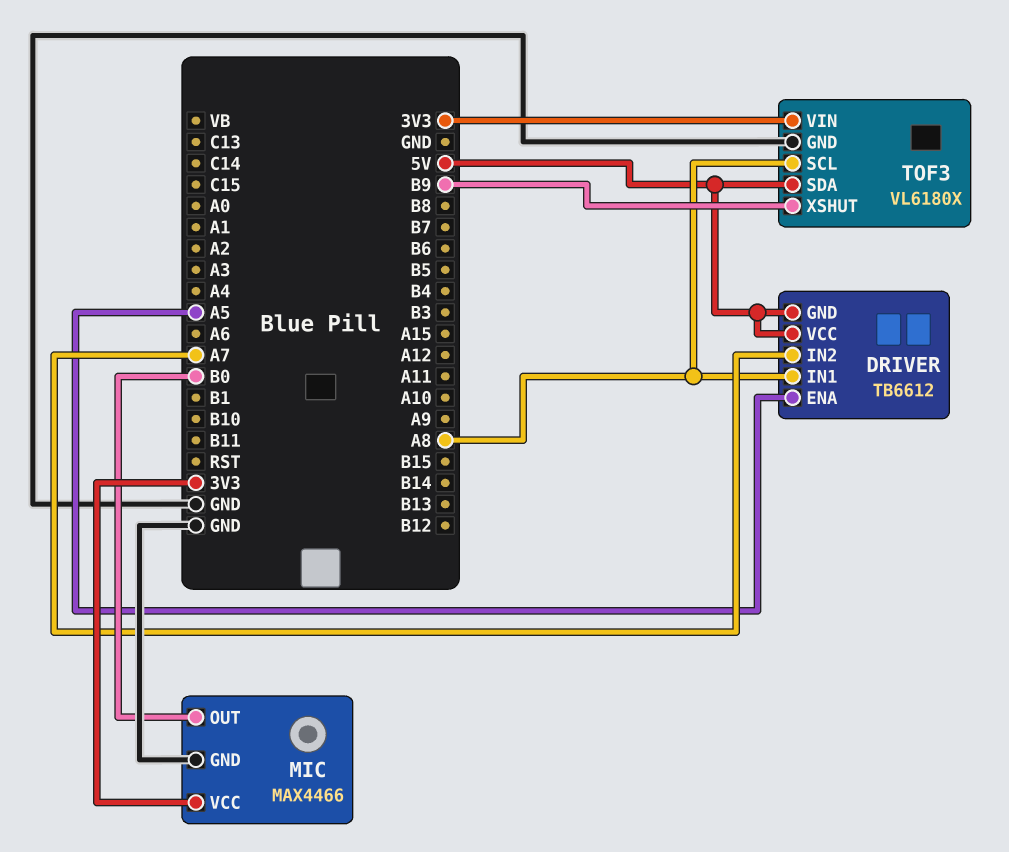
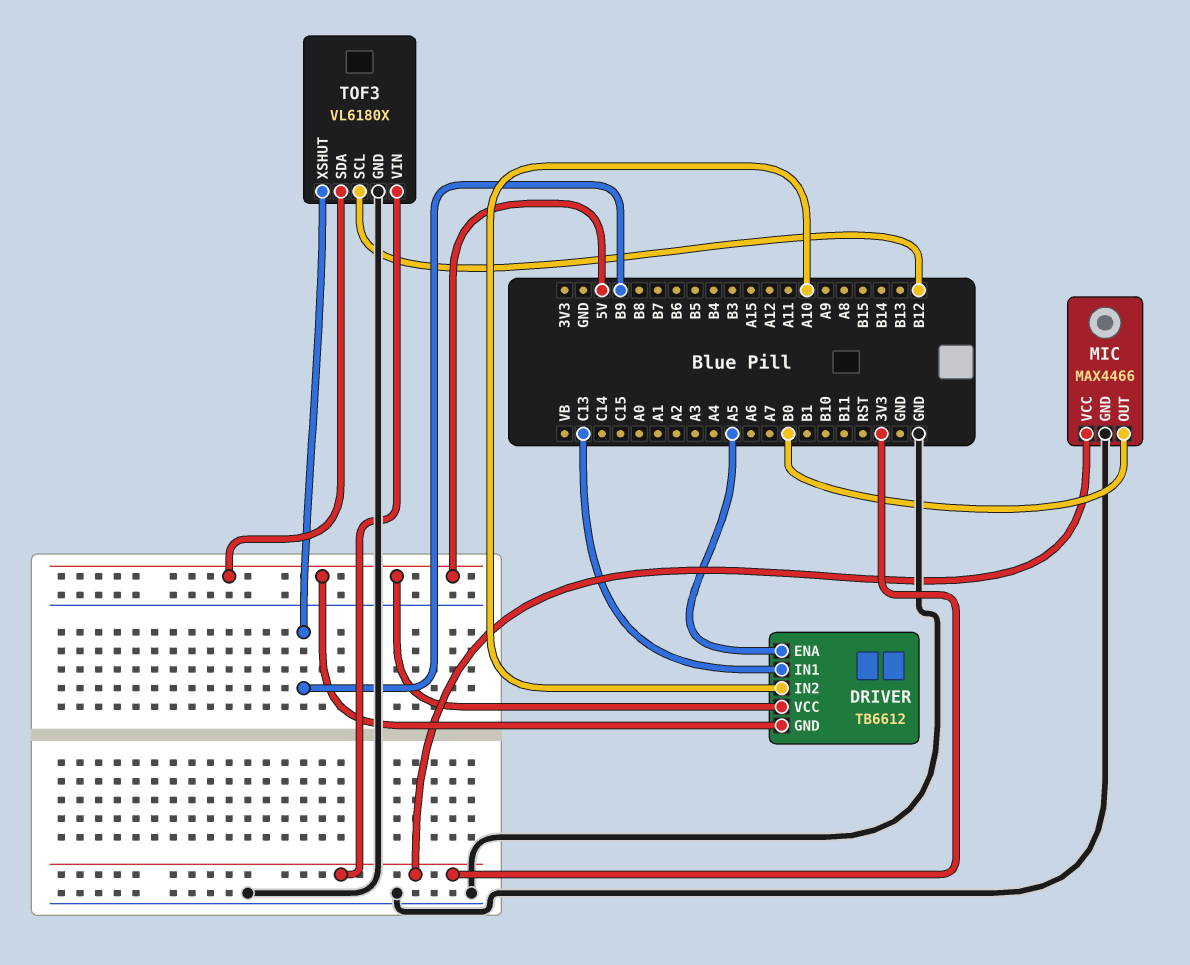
DRIVER pin IN1: A8 -> C13
DRIVER pin IN2: A7 -> A10
TOF3 pin SCL: A8 -> B12

